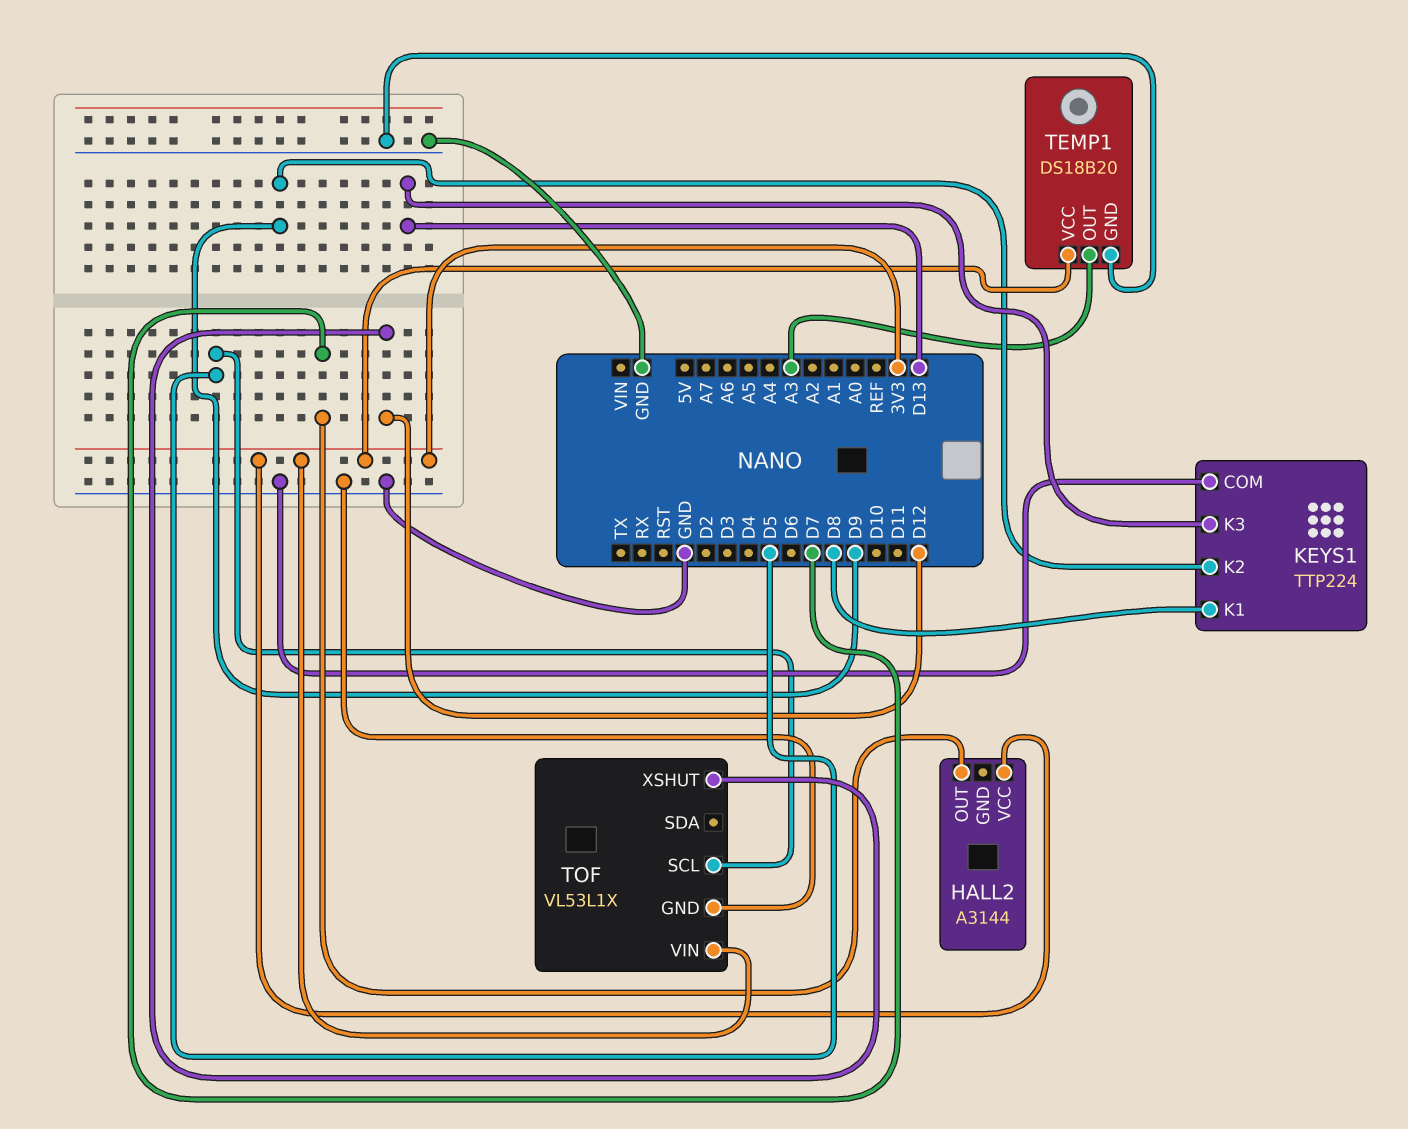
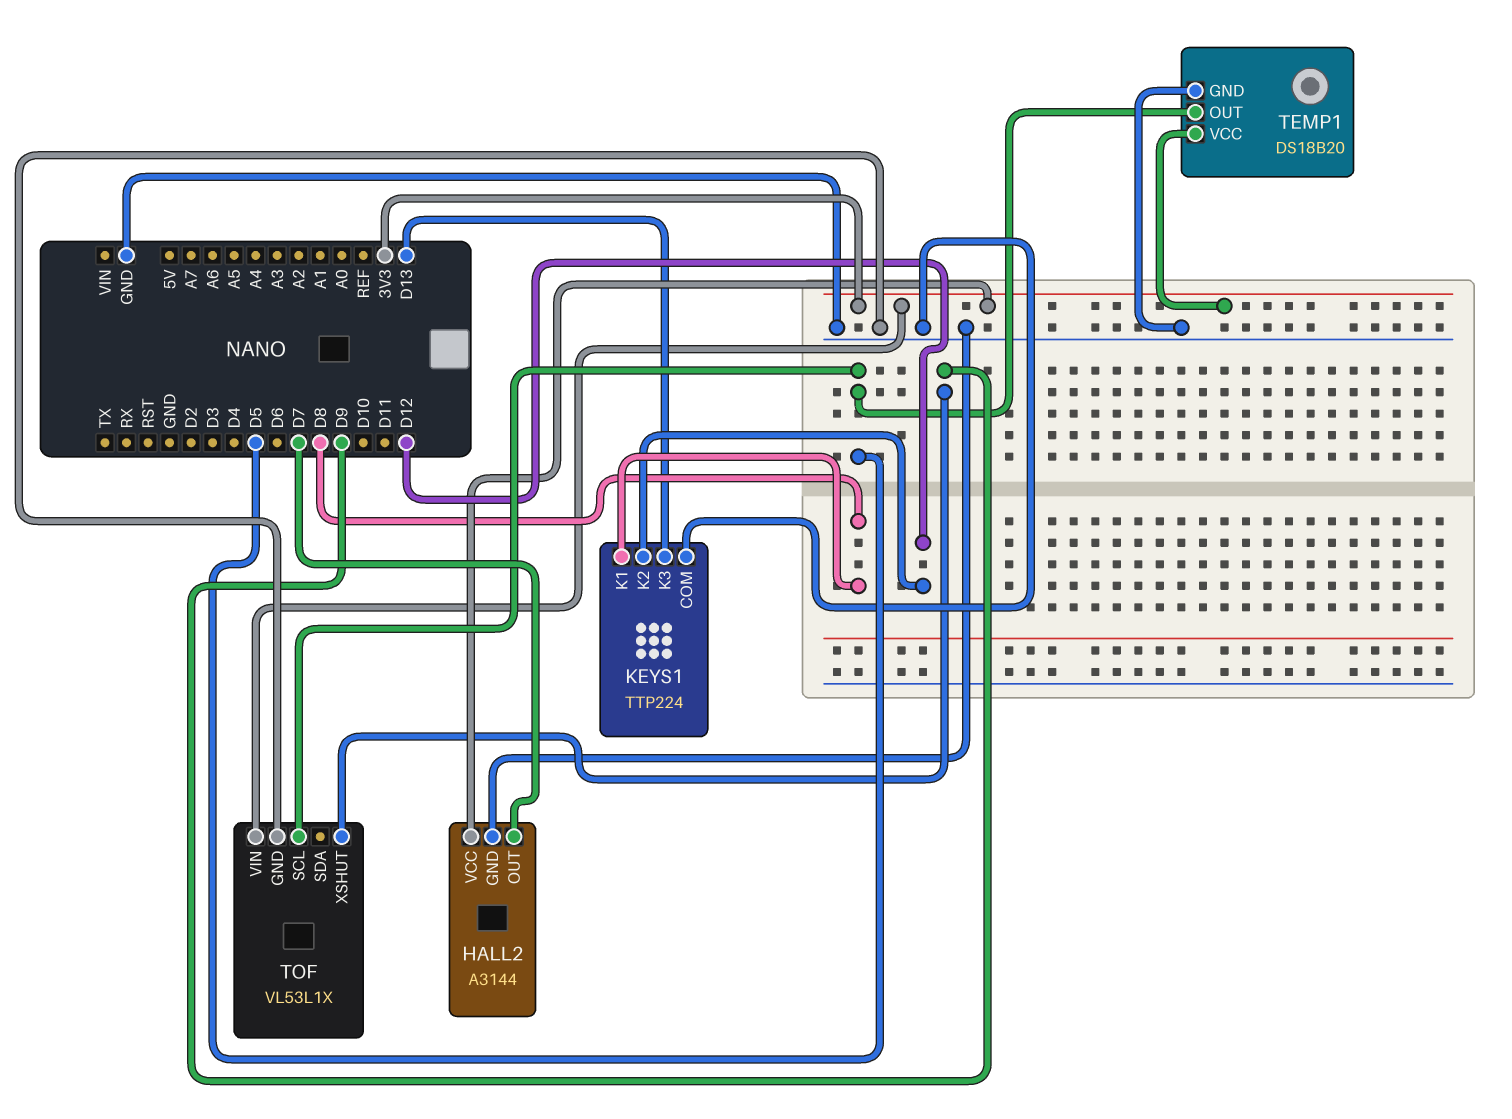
HALL2 pin GND: none -> GND
KEYS1 pin K2: D9 -> D12
TEMP1 pin OUT: A3 -> D5
TOF pin XSHUT: D12 -> D9

